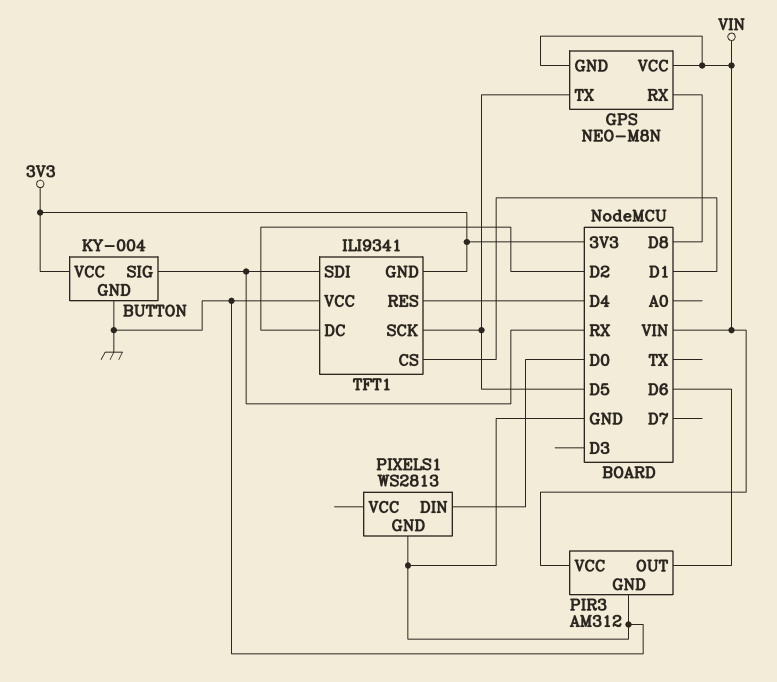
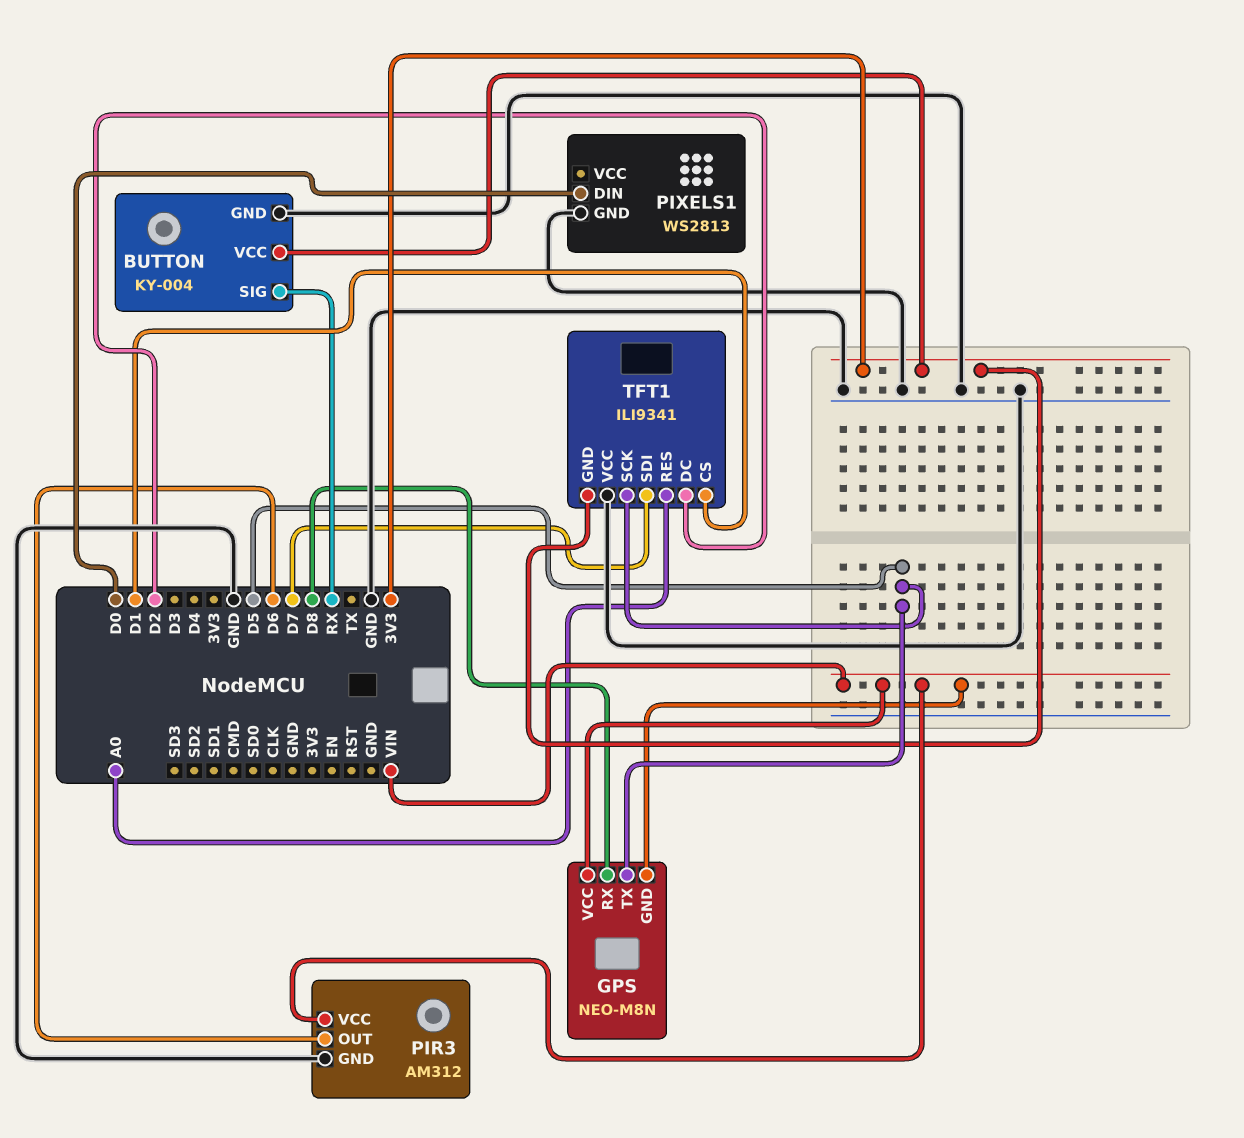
TFT1 pin RES: D4 -> A0
TFT1 pin SDI: RX -> D7

